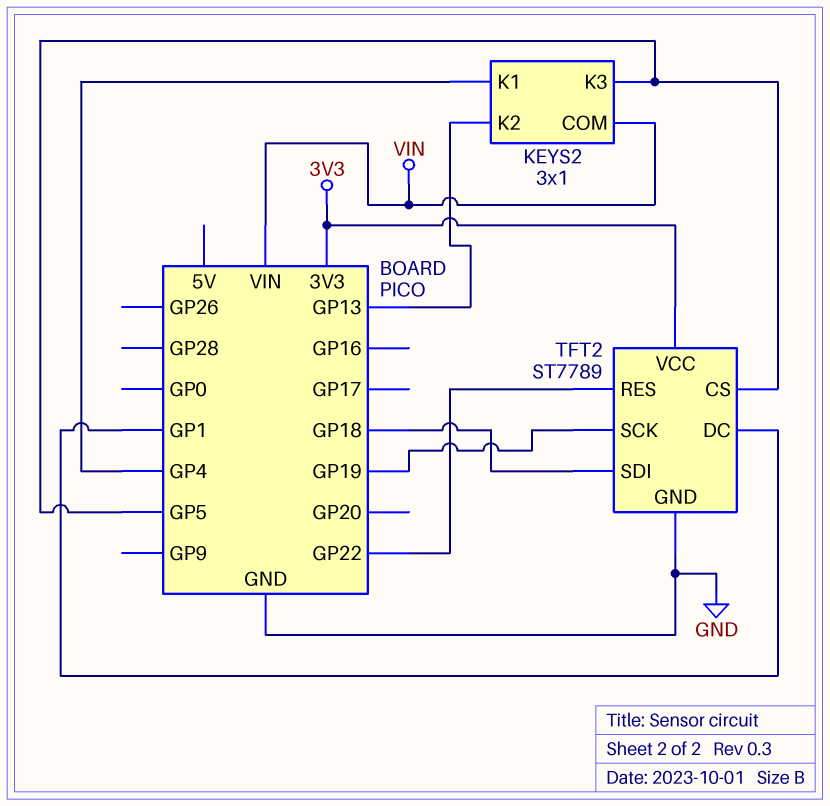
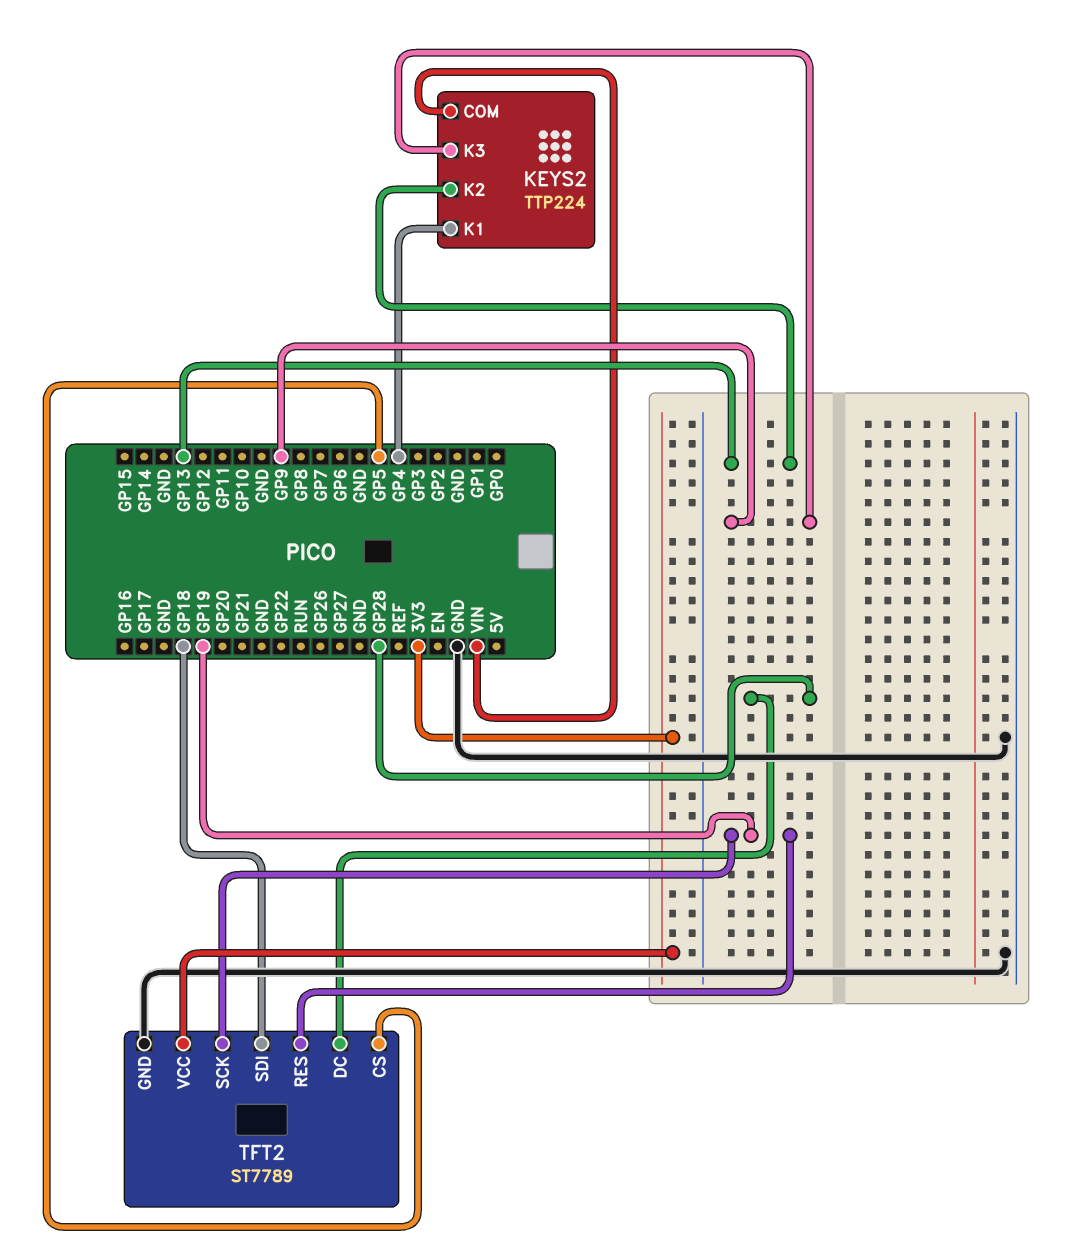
KEYS2: 3x1 -> TTP224
KEYS2 pin K3: GP5 -> GP9
TFT2 pin DC: GP1 -> GP28
TFT2 pin RES: GP22 -> GP19

